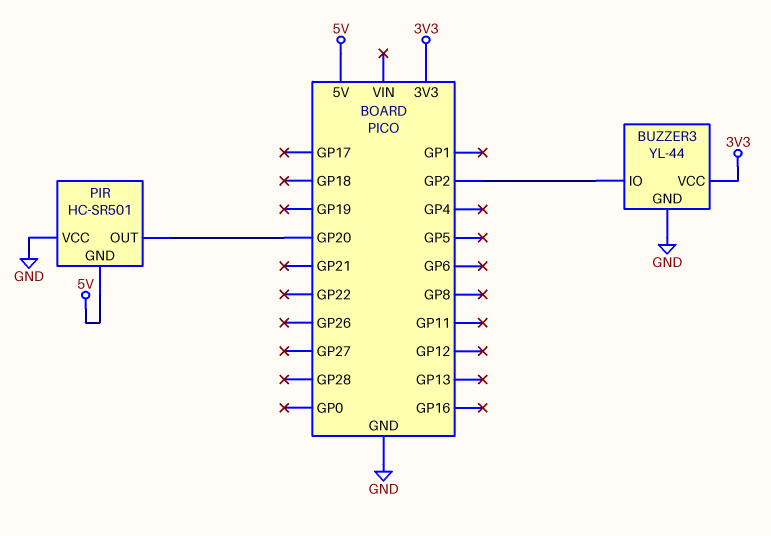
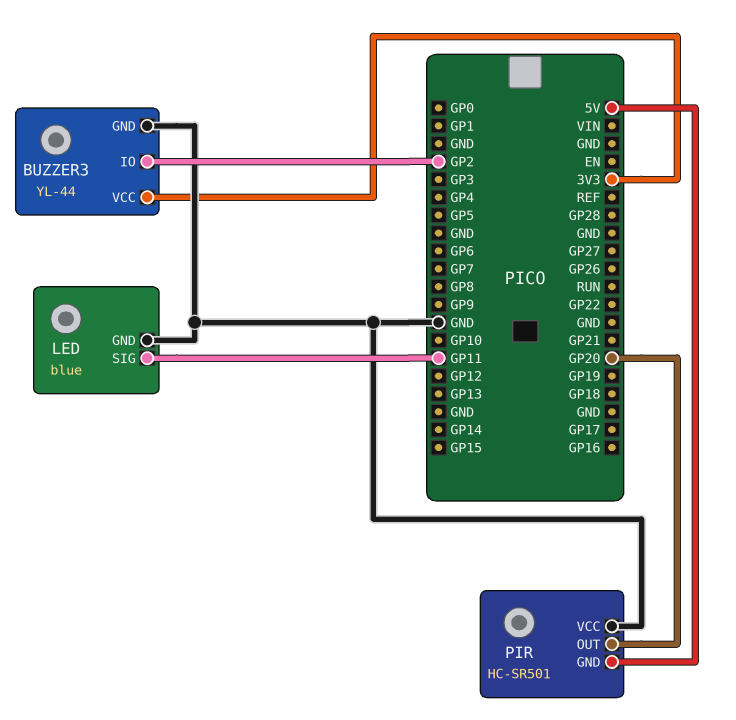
LED: none -> blue
LED pin GND: none -> GND
LED pin SIG: none -> GP11

